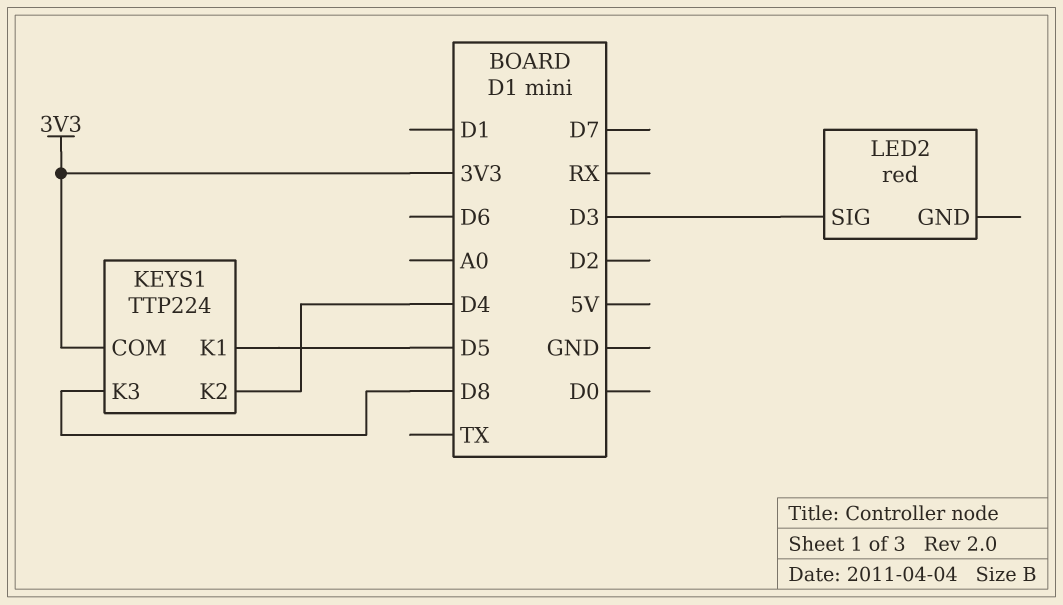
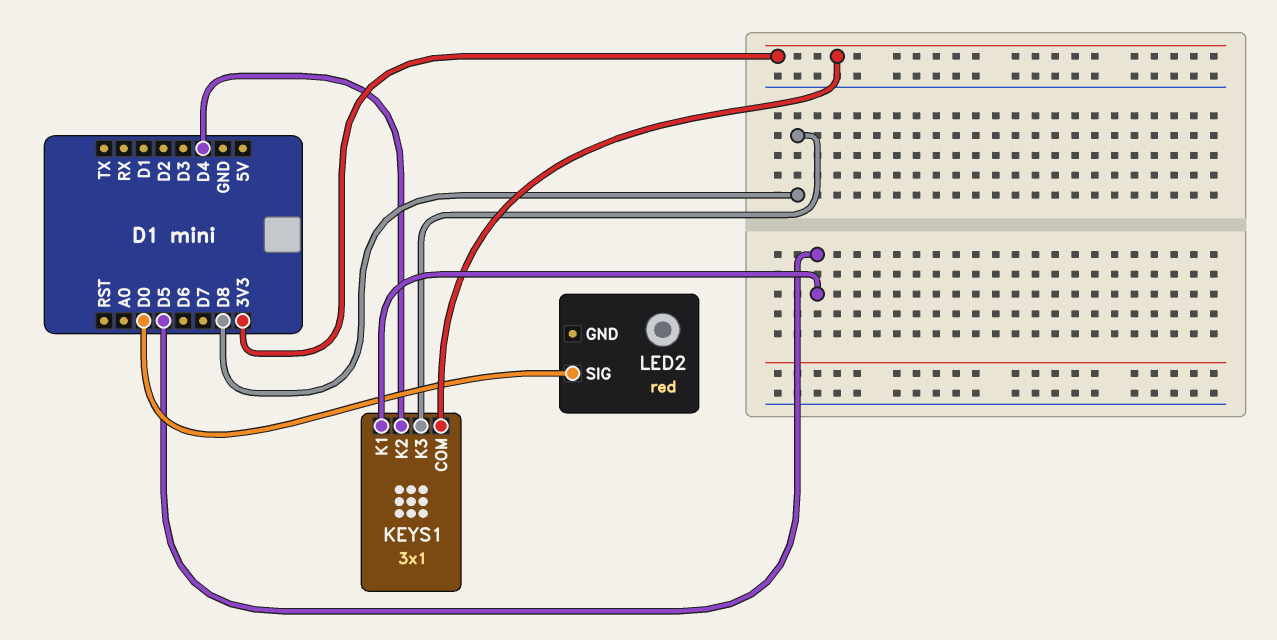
KEYS1: TTP224 -> 3x1
LED2 pin SIG: D3 -> D0

